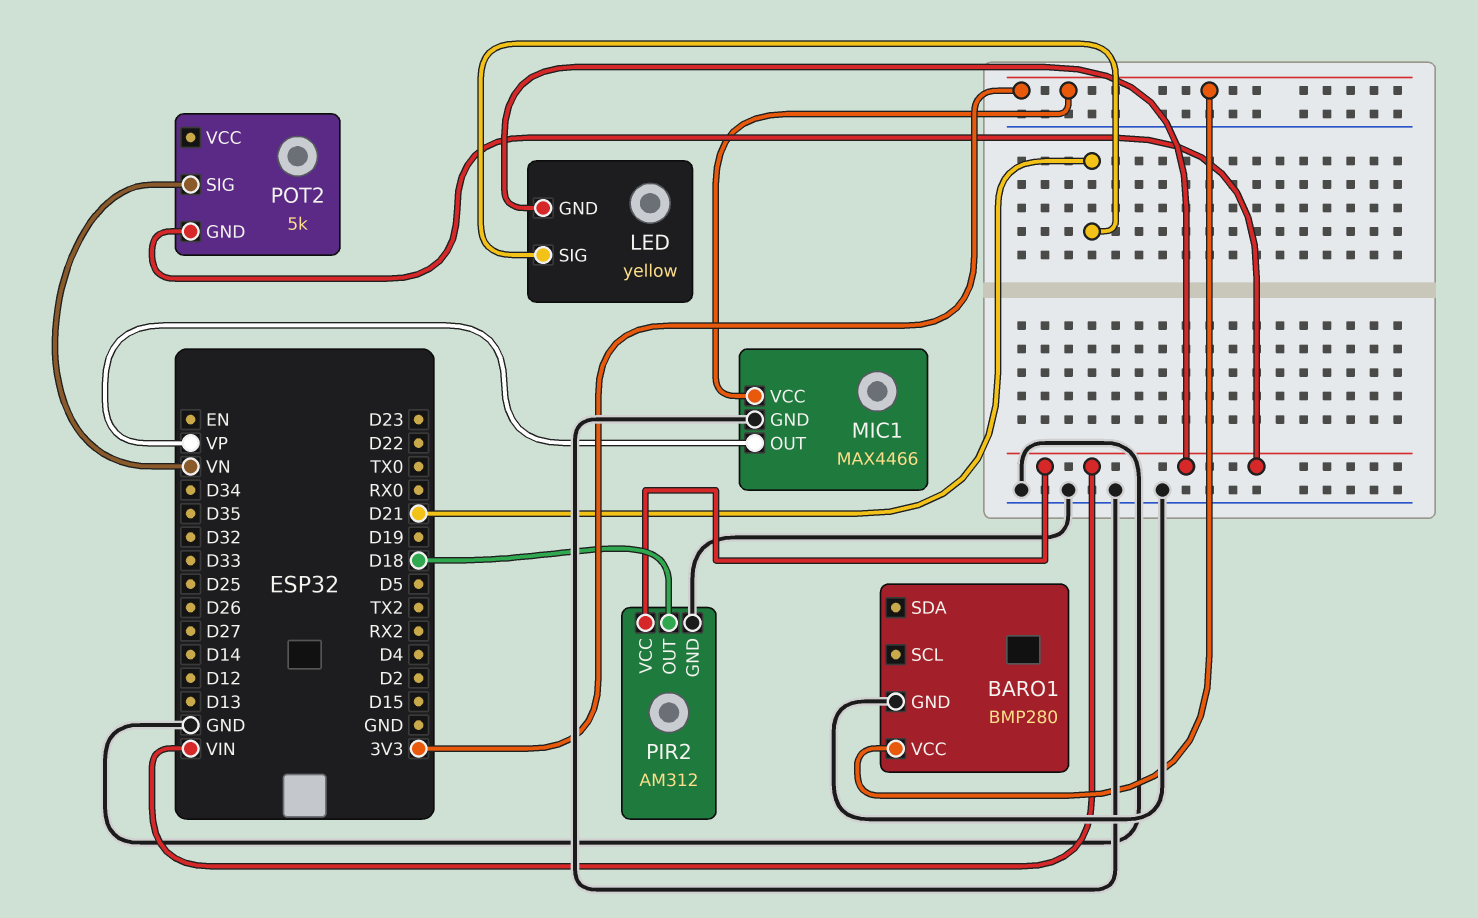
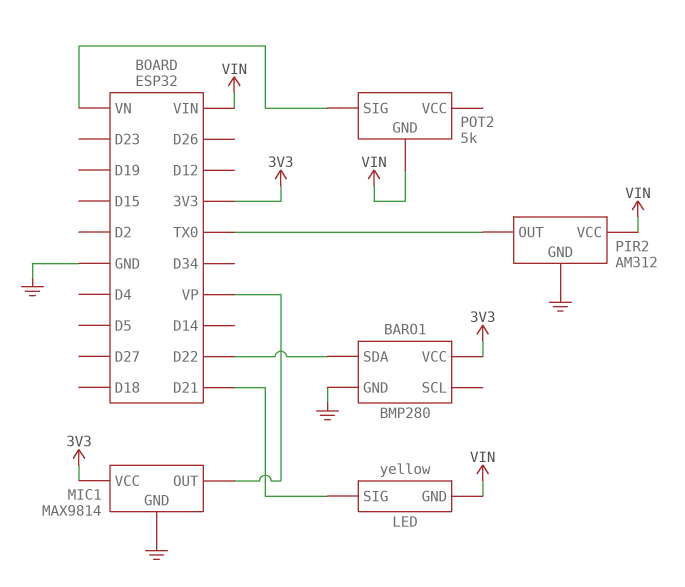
BARO1 pin SDA: none -> D22
MIC1: MAX4466 -> MAX9814
PIR2 pin OUT: D18 -> TX0

